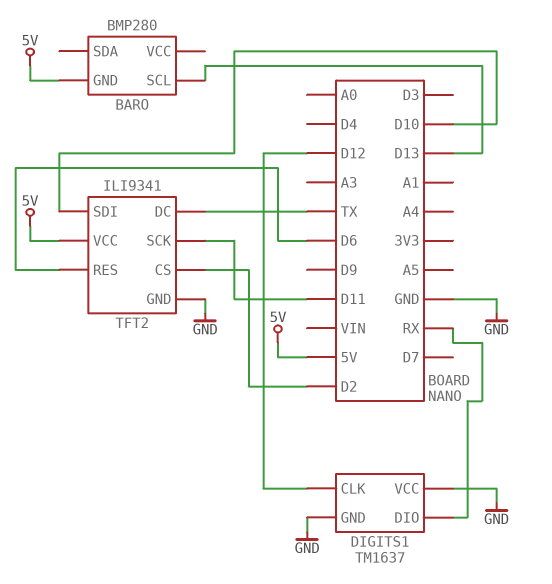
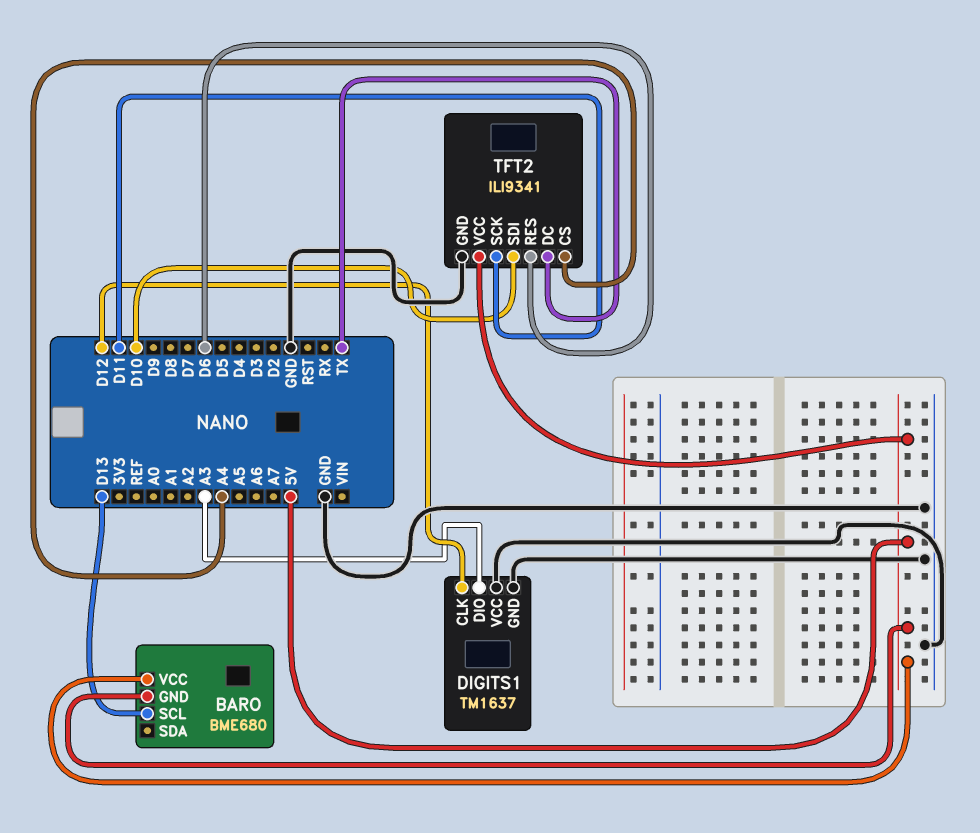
BARO: BMP280 -> BME680
BARO pin VCC: none -> 5V
DIGITS1 pin DIO: RX -> A3
TFT2 pin CS: D2 -> A4

